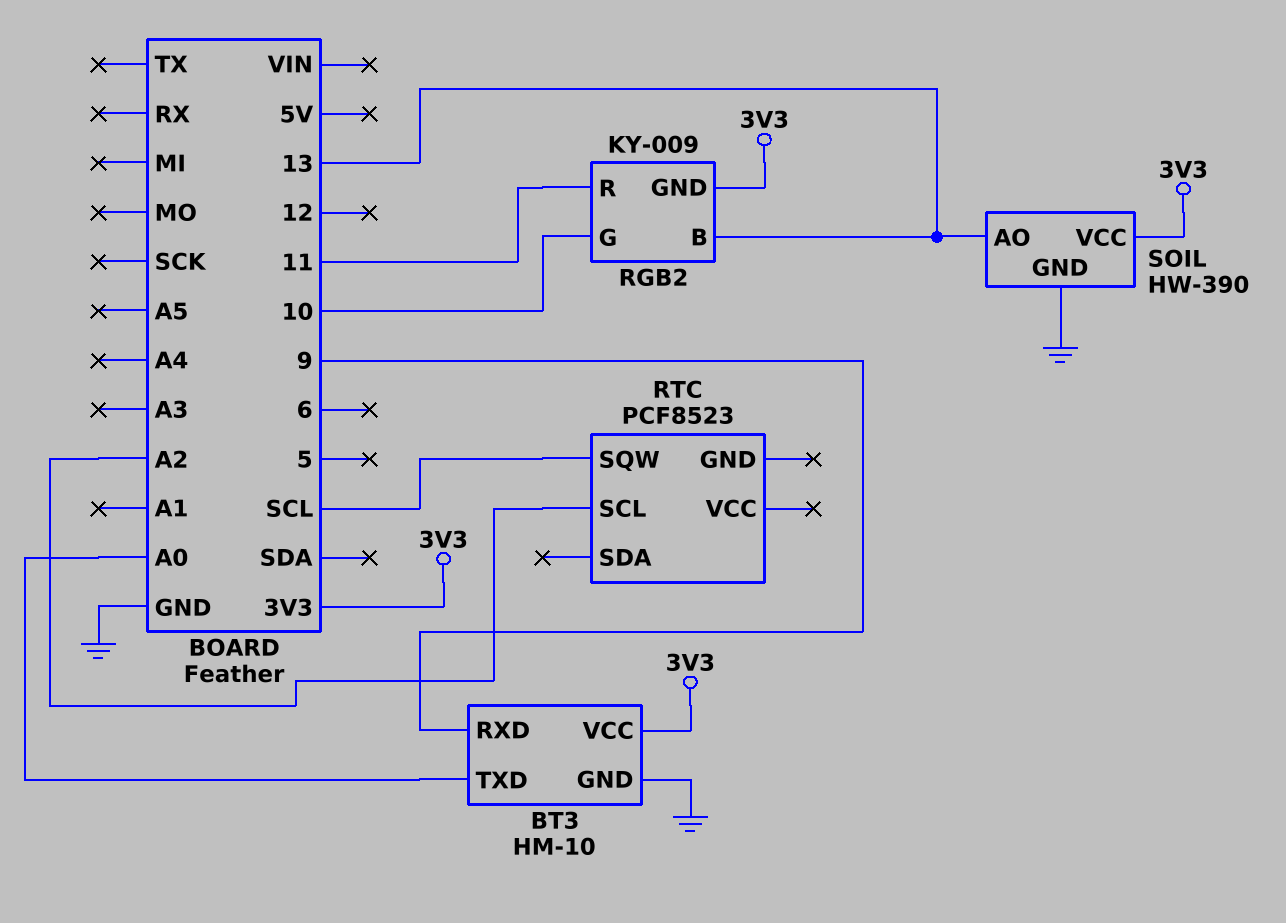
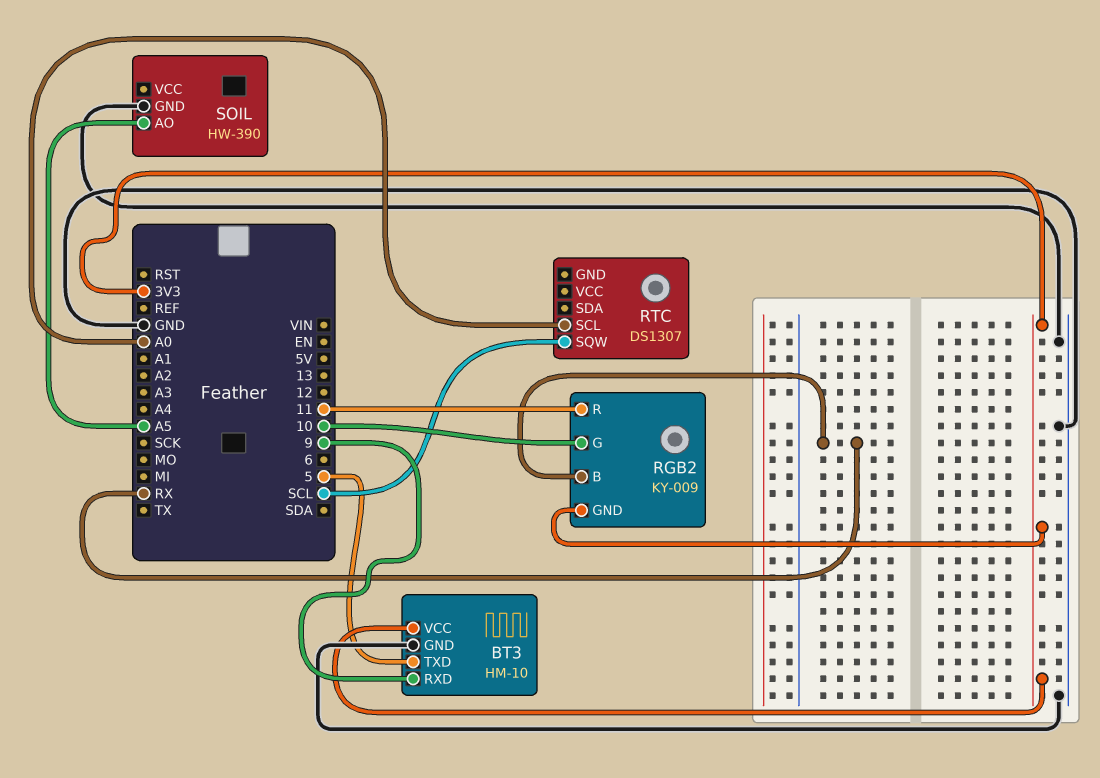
BT3 pin TXD: A0 -> 5
RGB2 pin B: 13 -> RX
RTC: PCF8523 -> DS1307
RTC pin SCL: A2 -> A0
SOIL pin AO: 13 -> A5
SOIL pin VCC: 3V3 -> none

